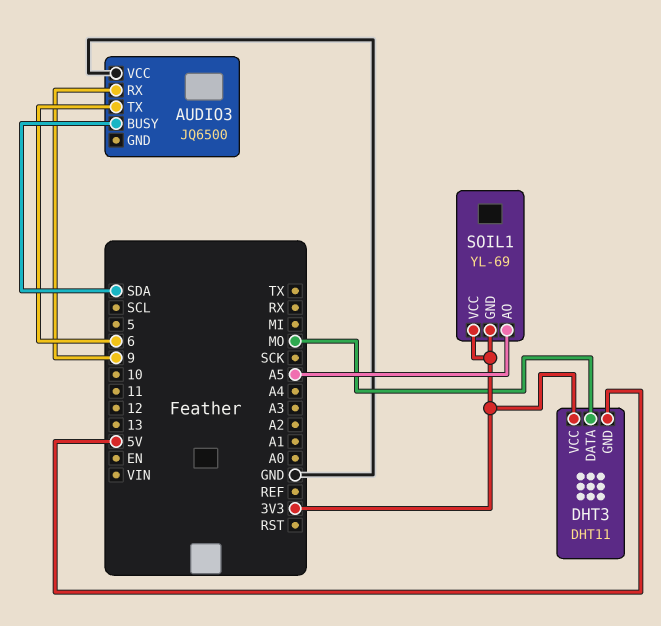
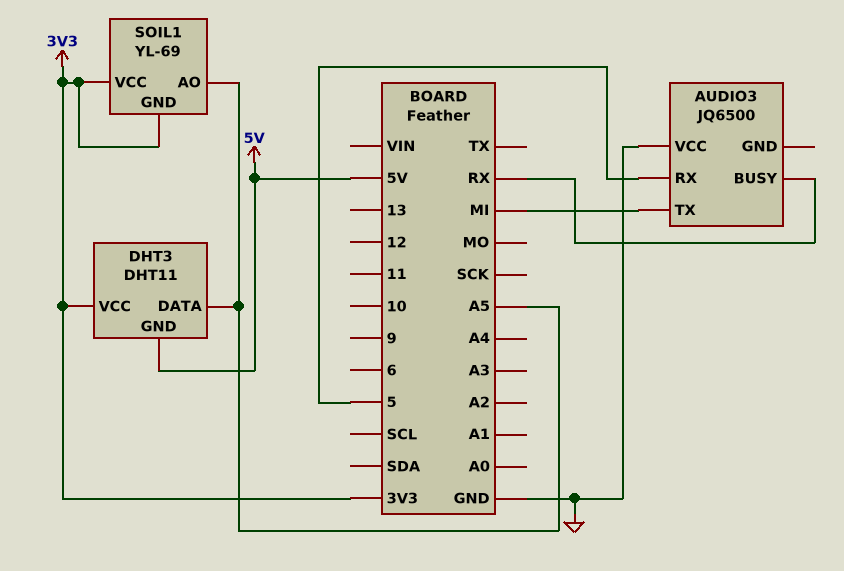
AUDIO3 pin BUSY: SDA -> RX
AUDIO3 pin RX: 9 -> 5
AUDIO3 pin TX: 6 -> MI
DHT3 pin DATA: MO -> A5

